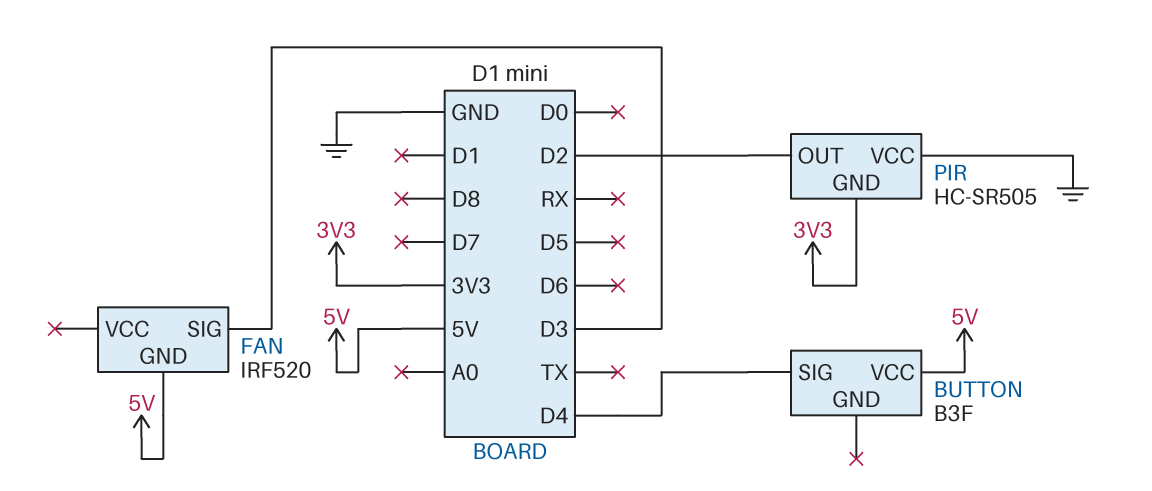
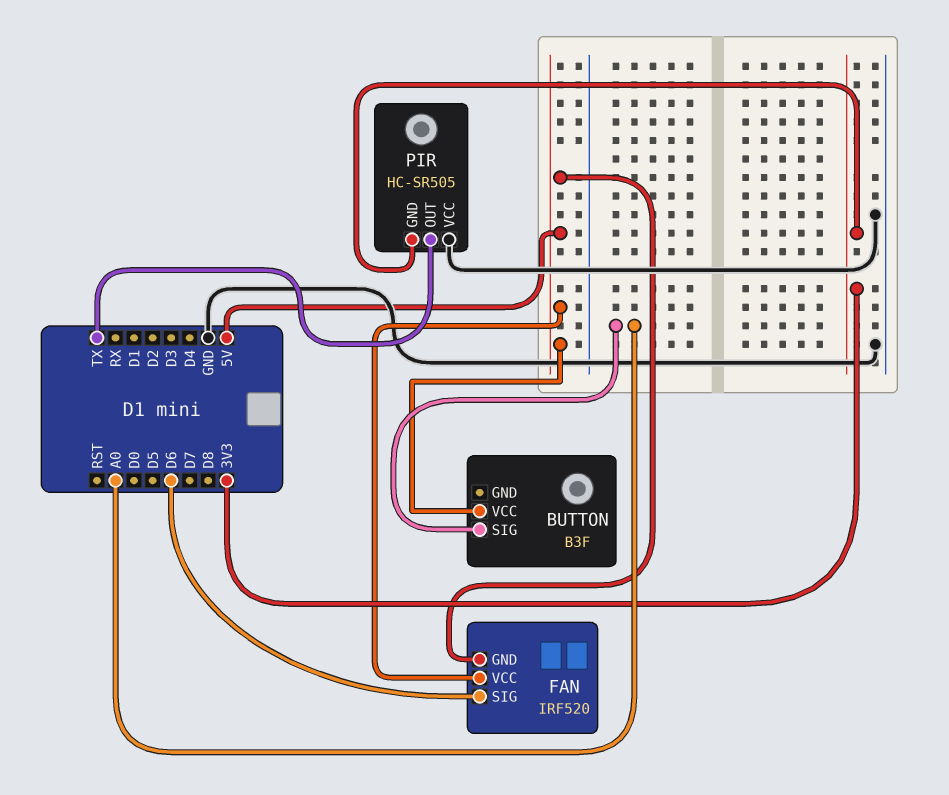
BUTTON pin SIG: D4 -> A0
FAN pin SIG: D3 -> D6
FAN pin VCC: none -> 5V
PIR pin OUT: D2 -> TX

